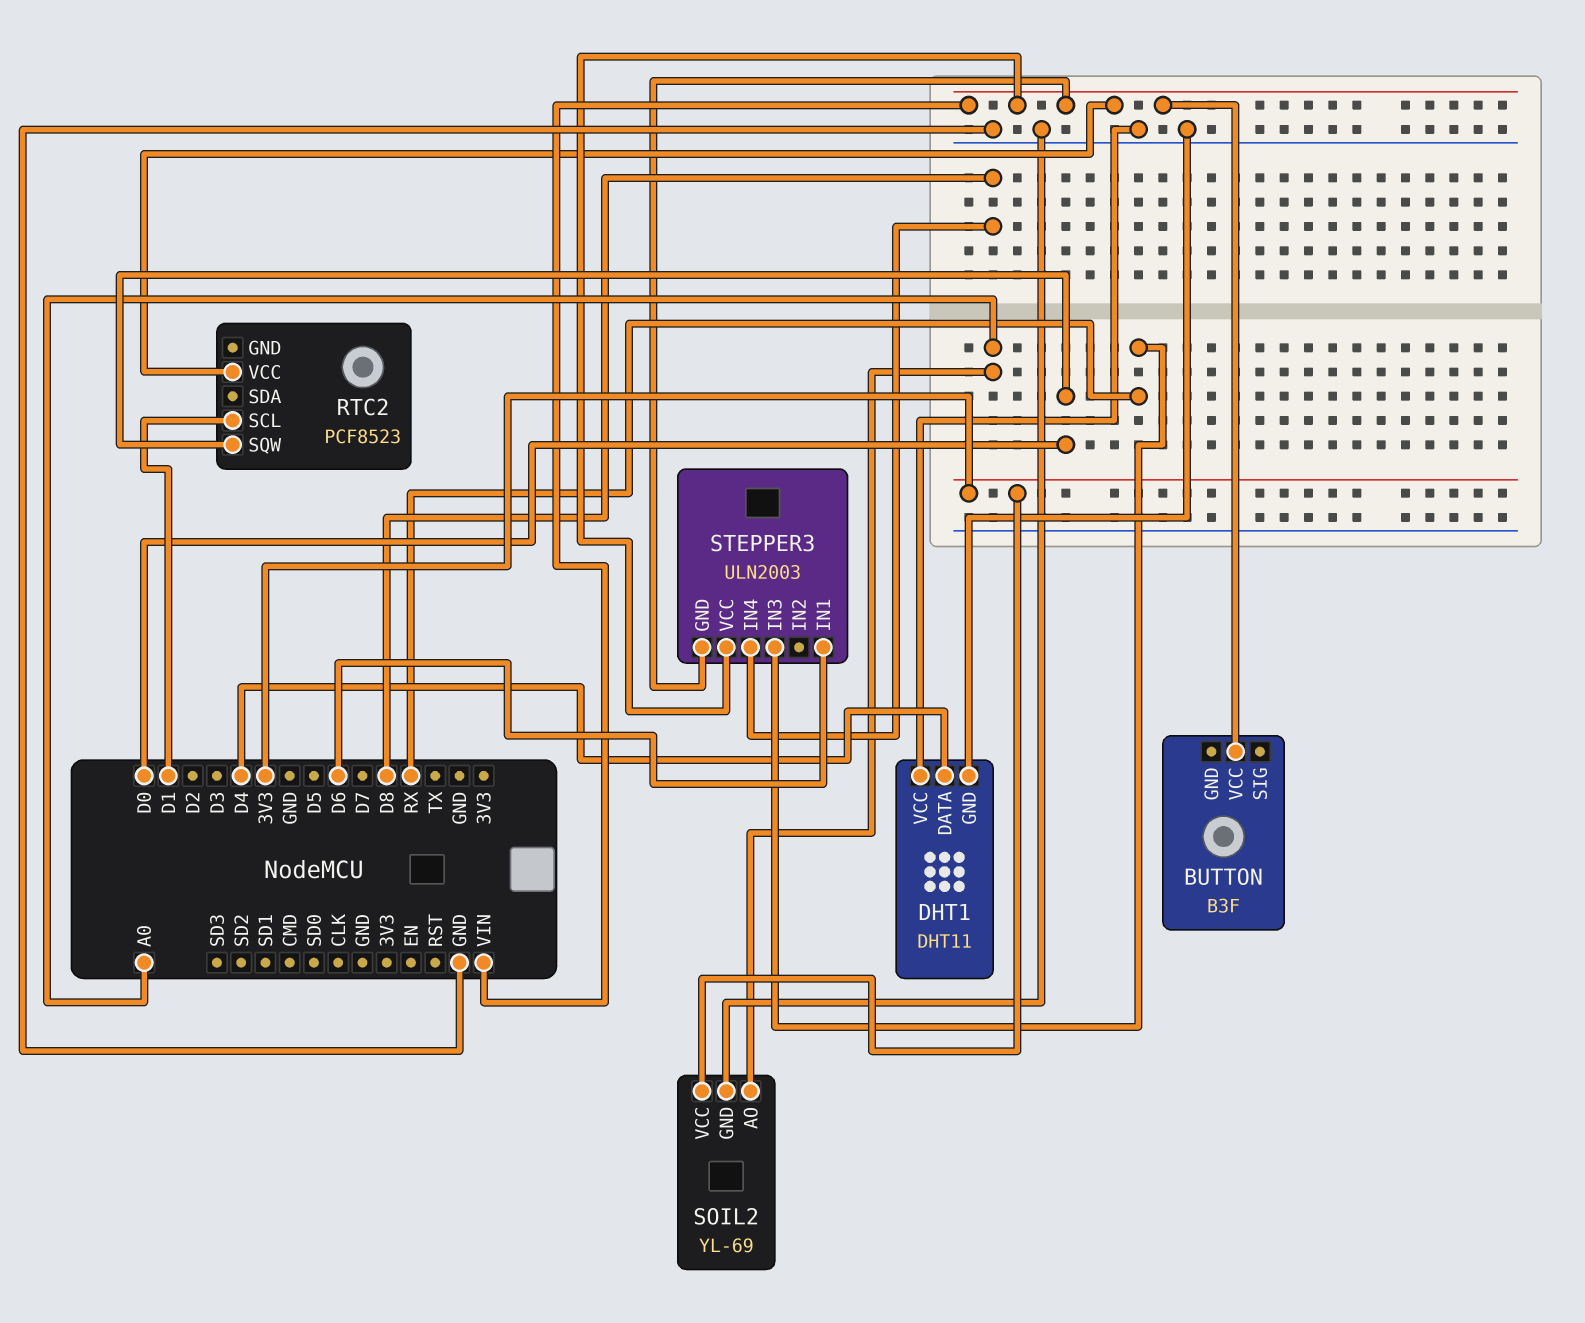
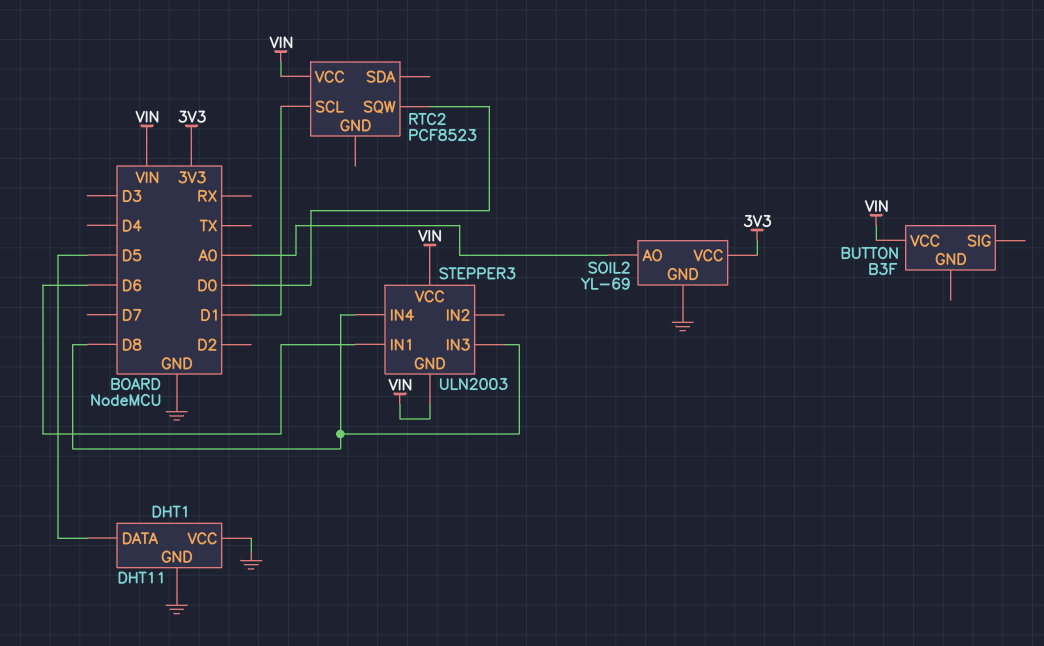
DHT1 pin DATA: D4 -> D5
STEPPER3 pin IN3: RX -> D8

